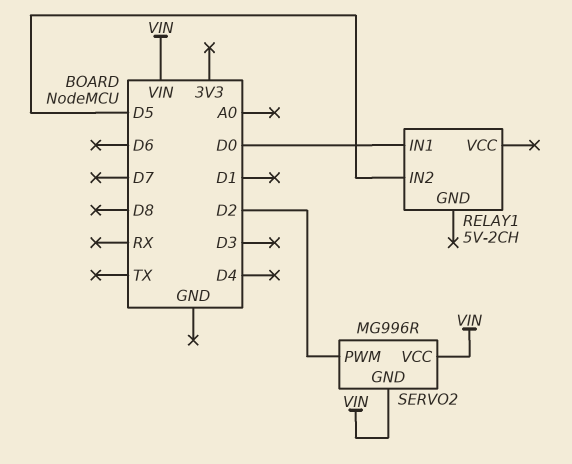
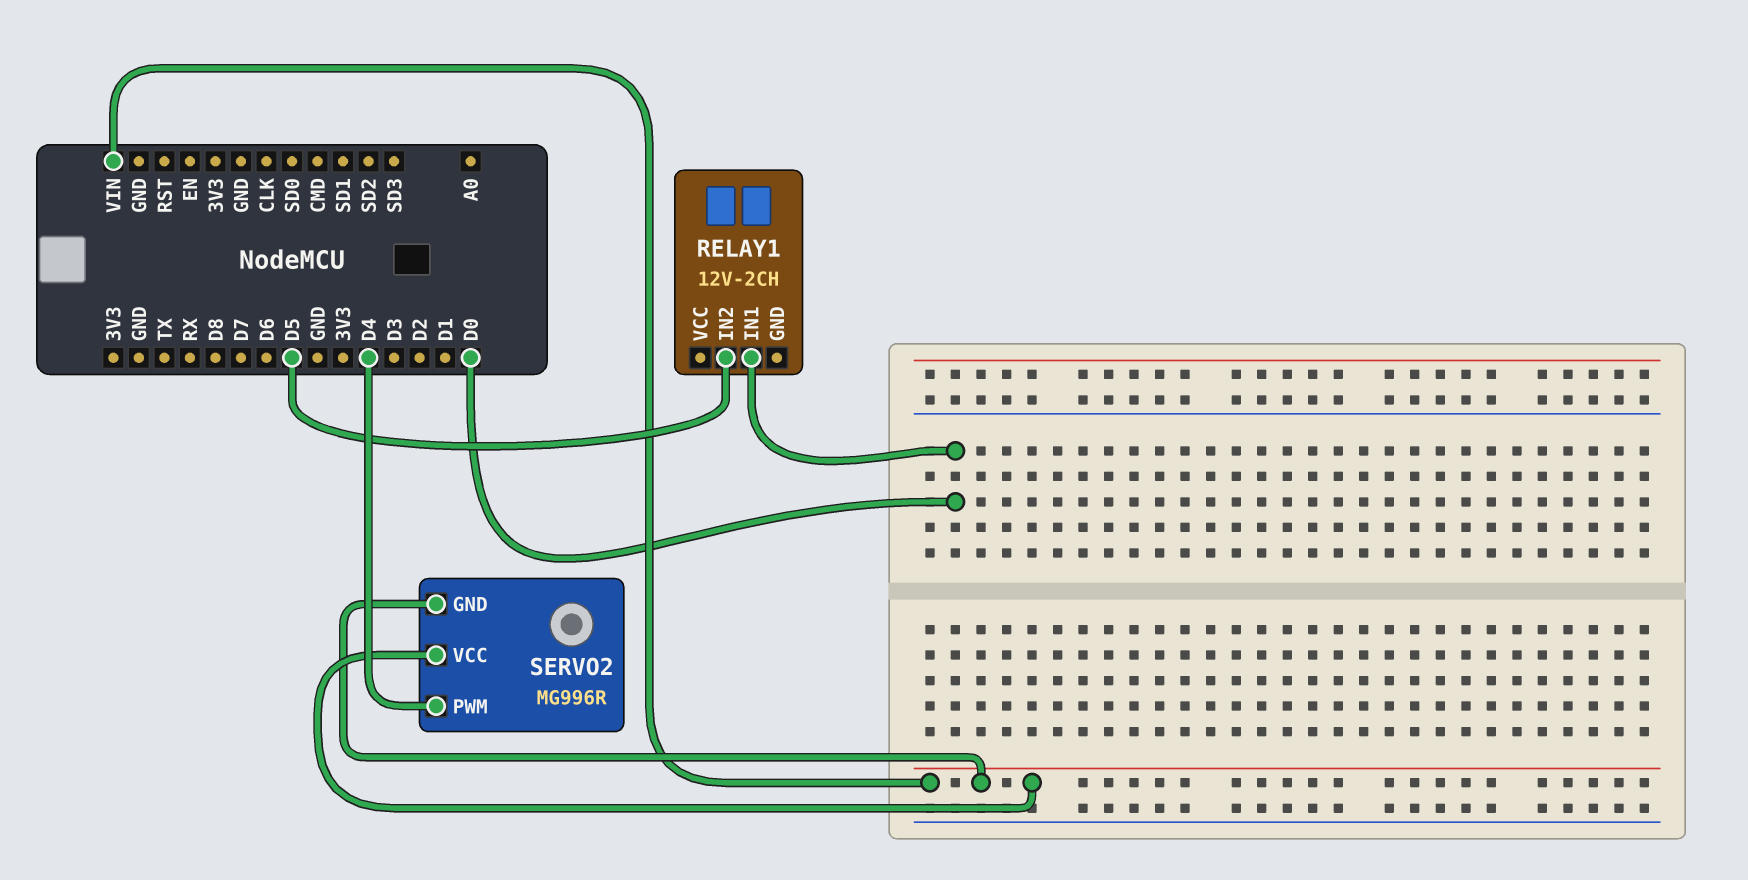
RELAY1: 5V-2CH -> 12V-2CH
SERVO2 pin PWM: D2 -> D4

